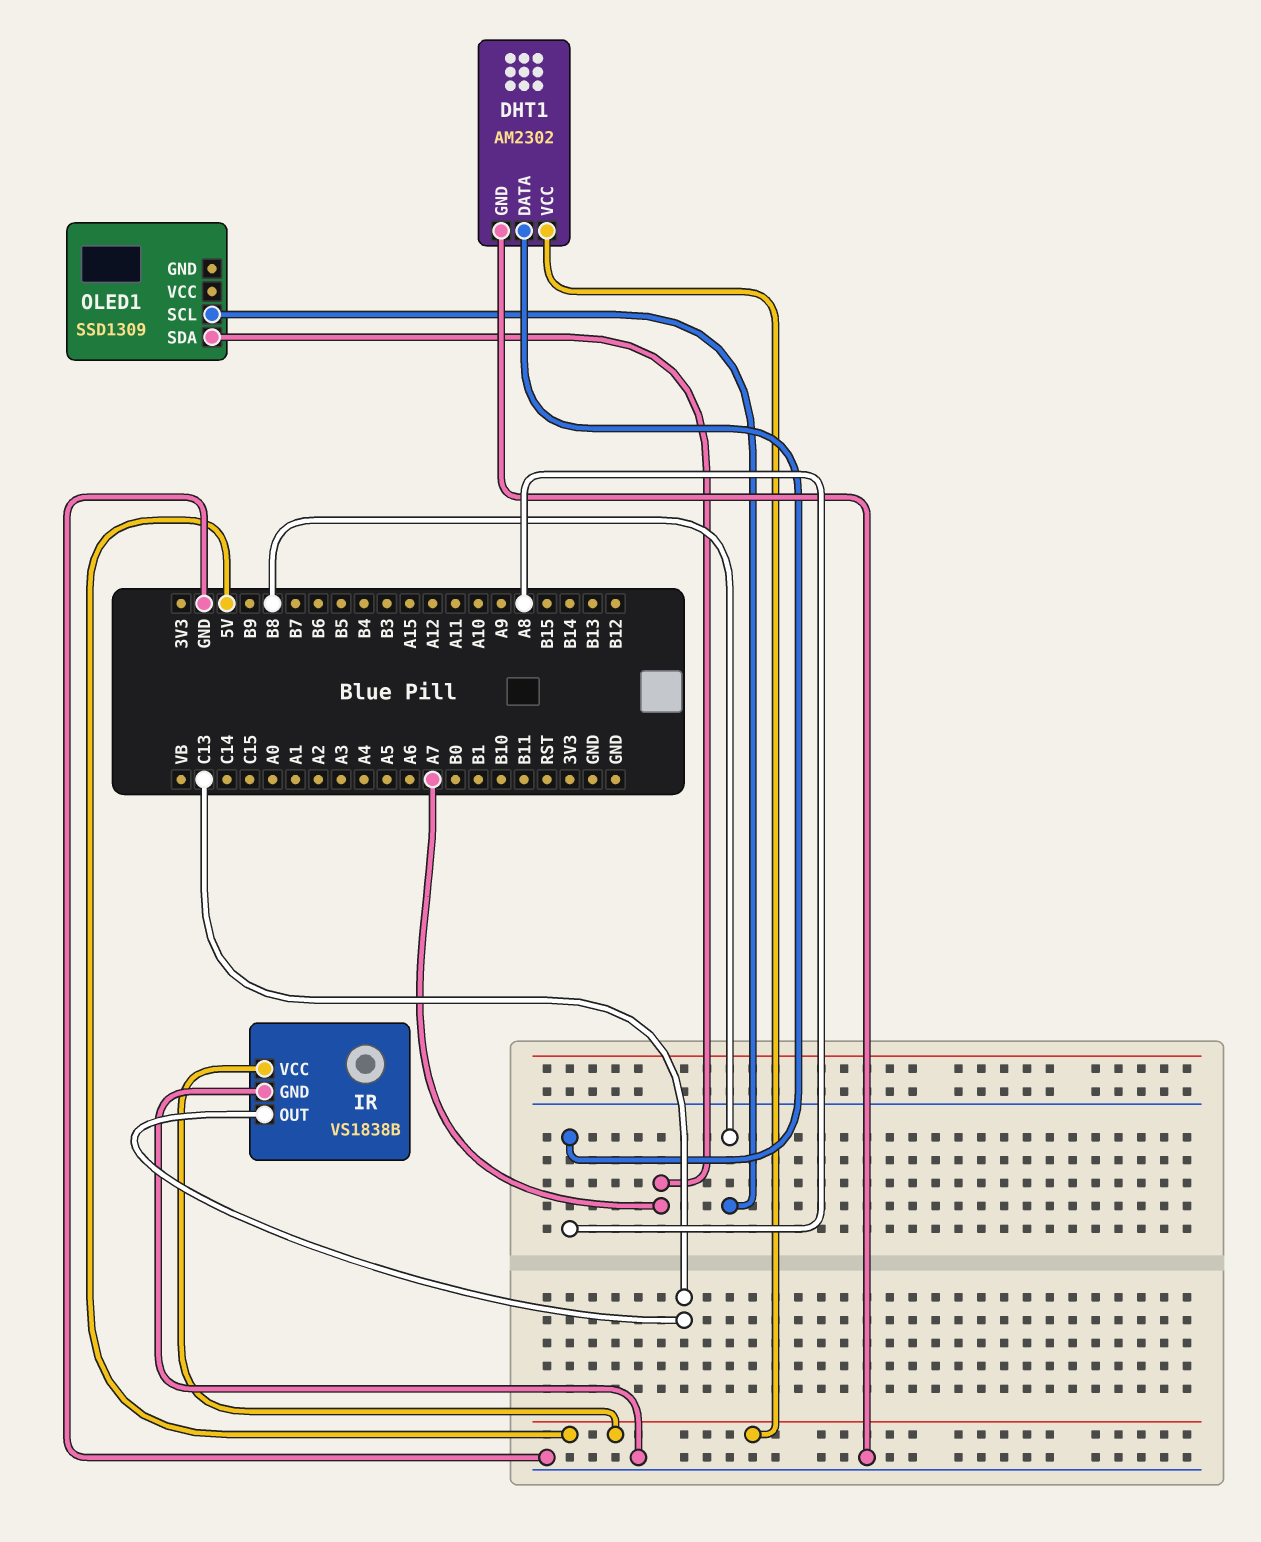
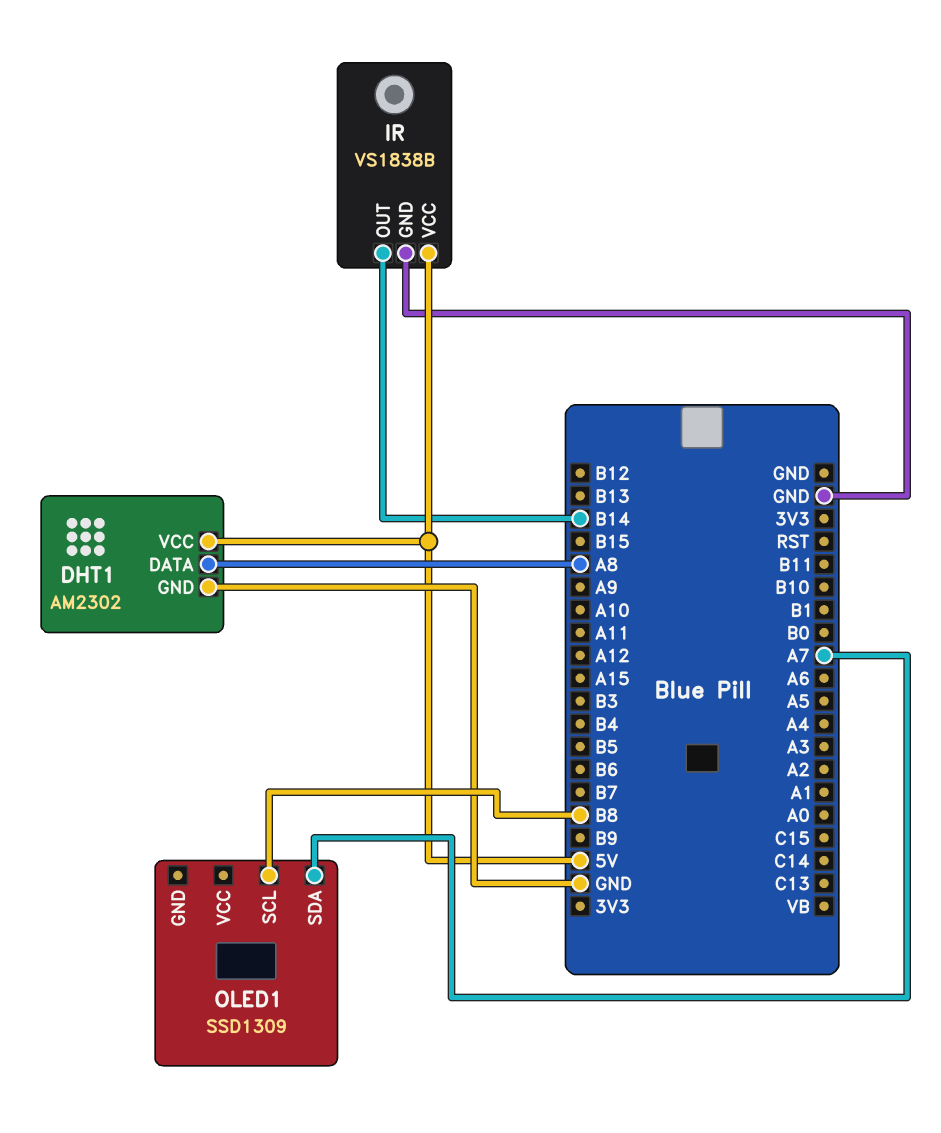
IR pin OUT: C13 -> B14

